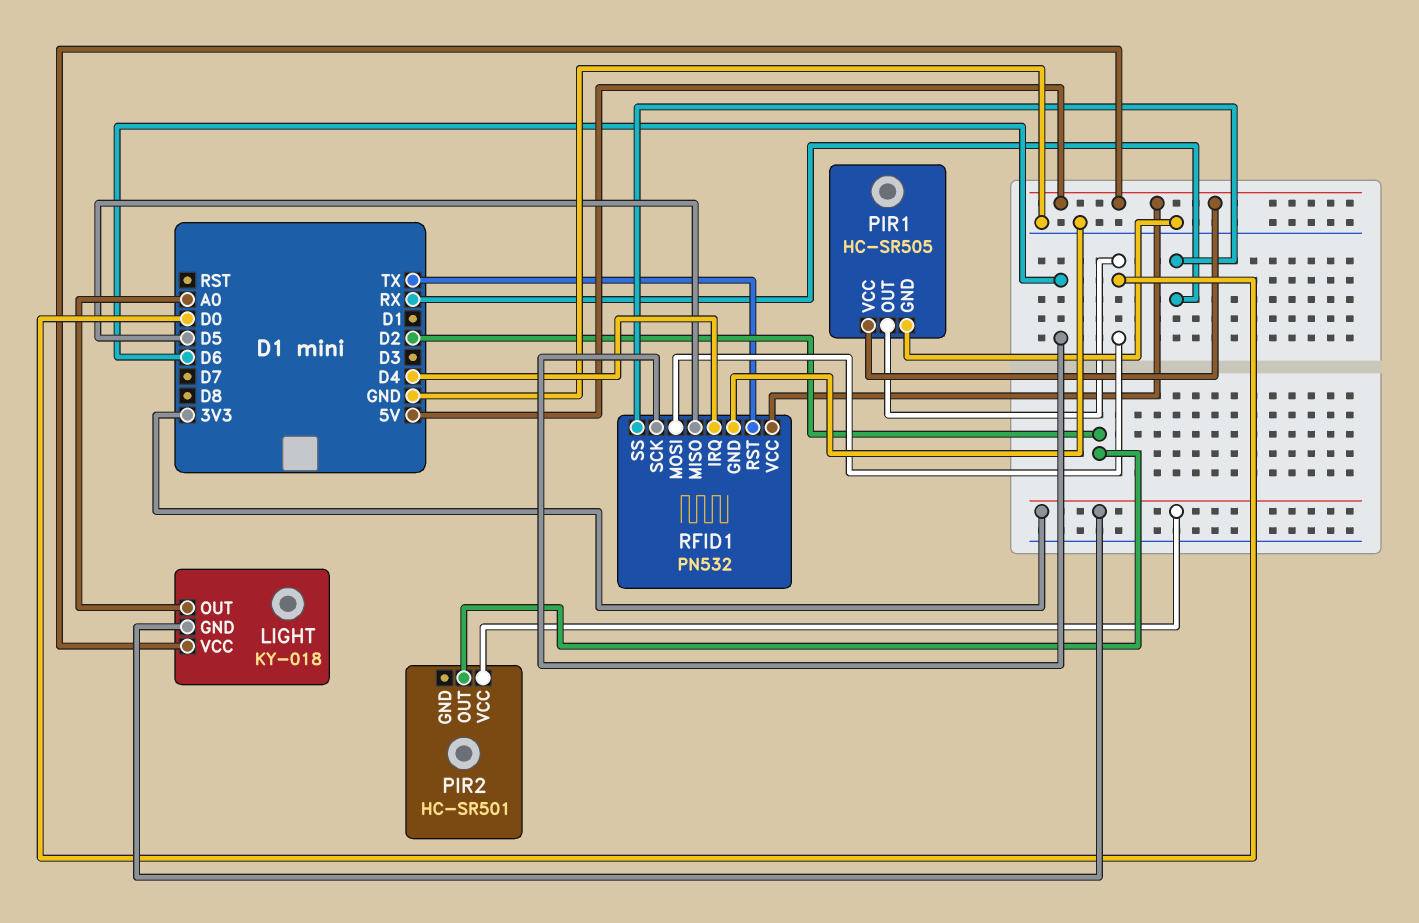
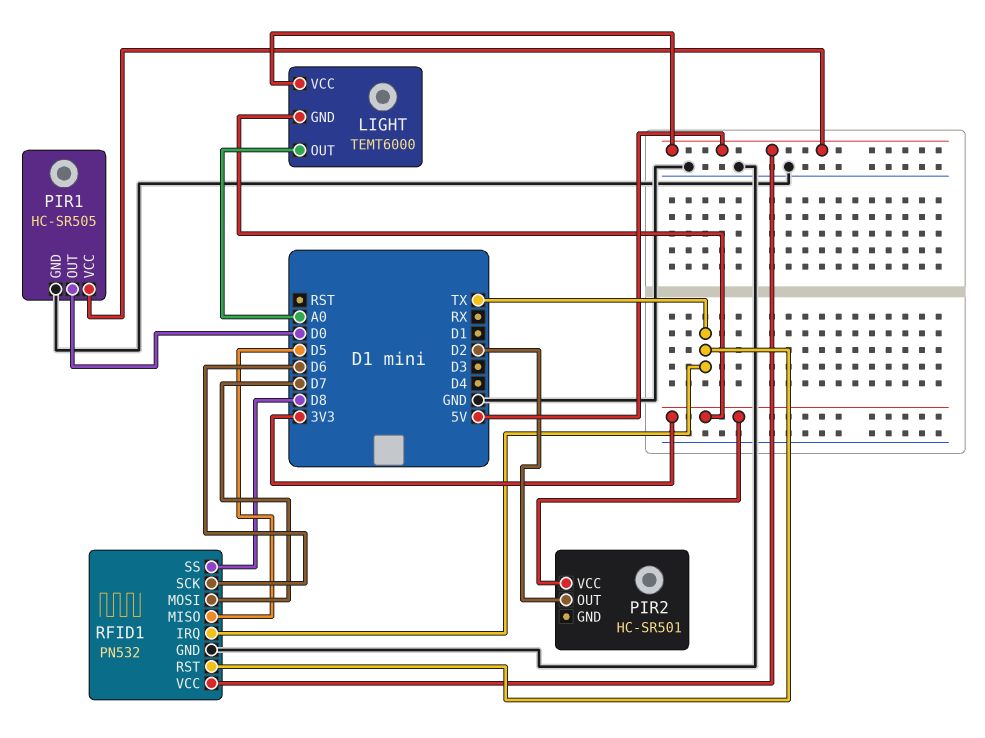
LIGHT: KY-018 -> TEMT6000
RFID1 pin IRQ: D4 -> TX
RFID1 pin MOSI: D0 -> D7
RFID1 pin SS: RX -> D8

